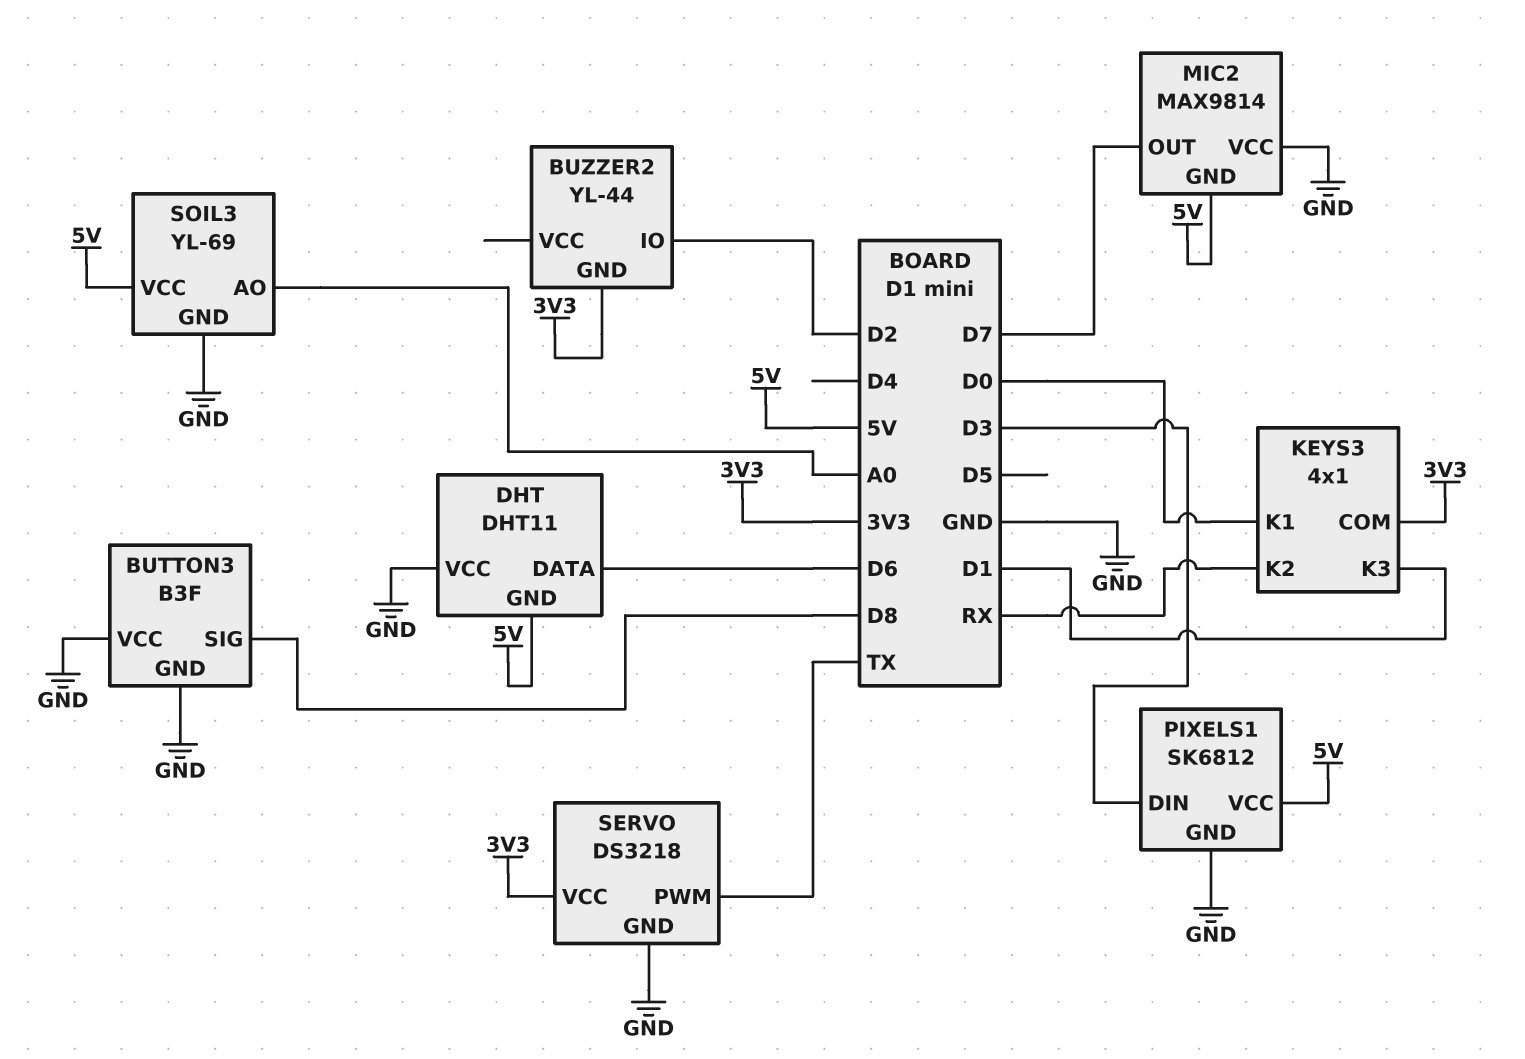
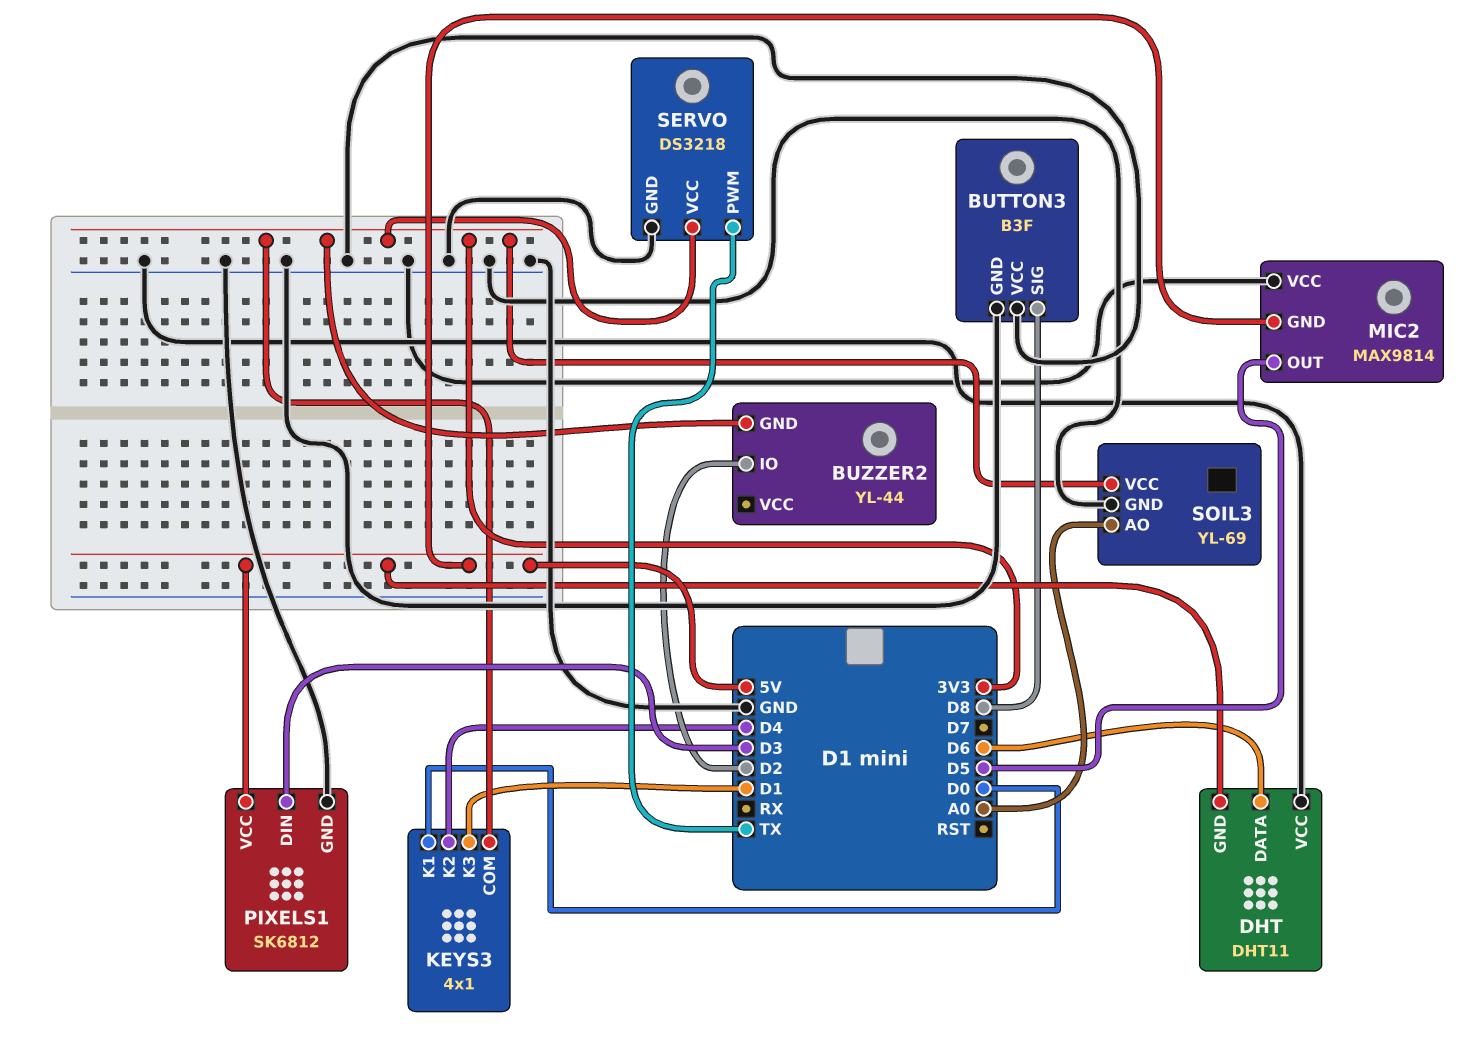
KEYS3 pin K2: RX -> D4
MIC2 pin OUT: D7 -> D5
SOIL3 pin VCC: 5V -> 3V3

